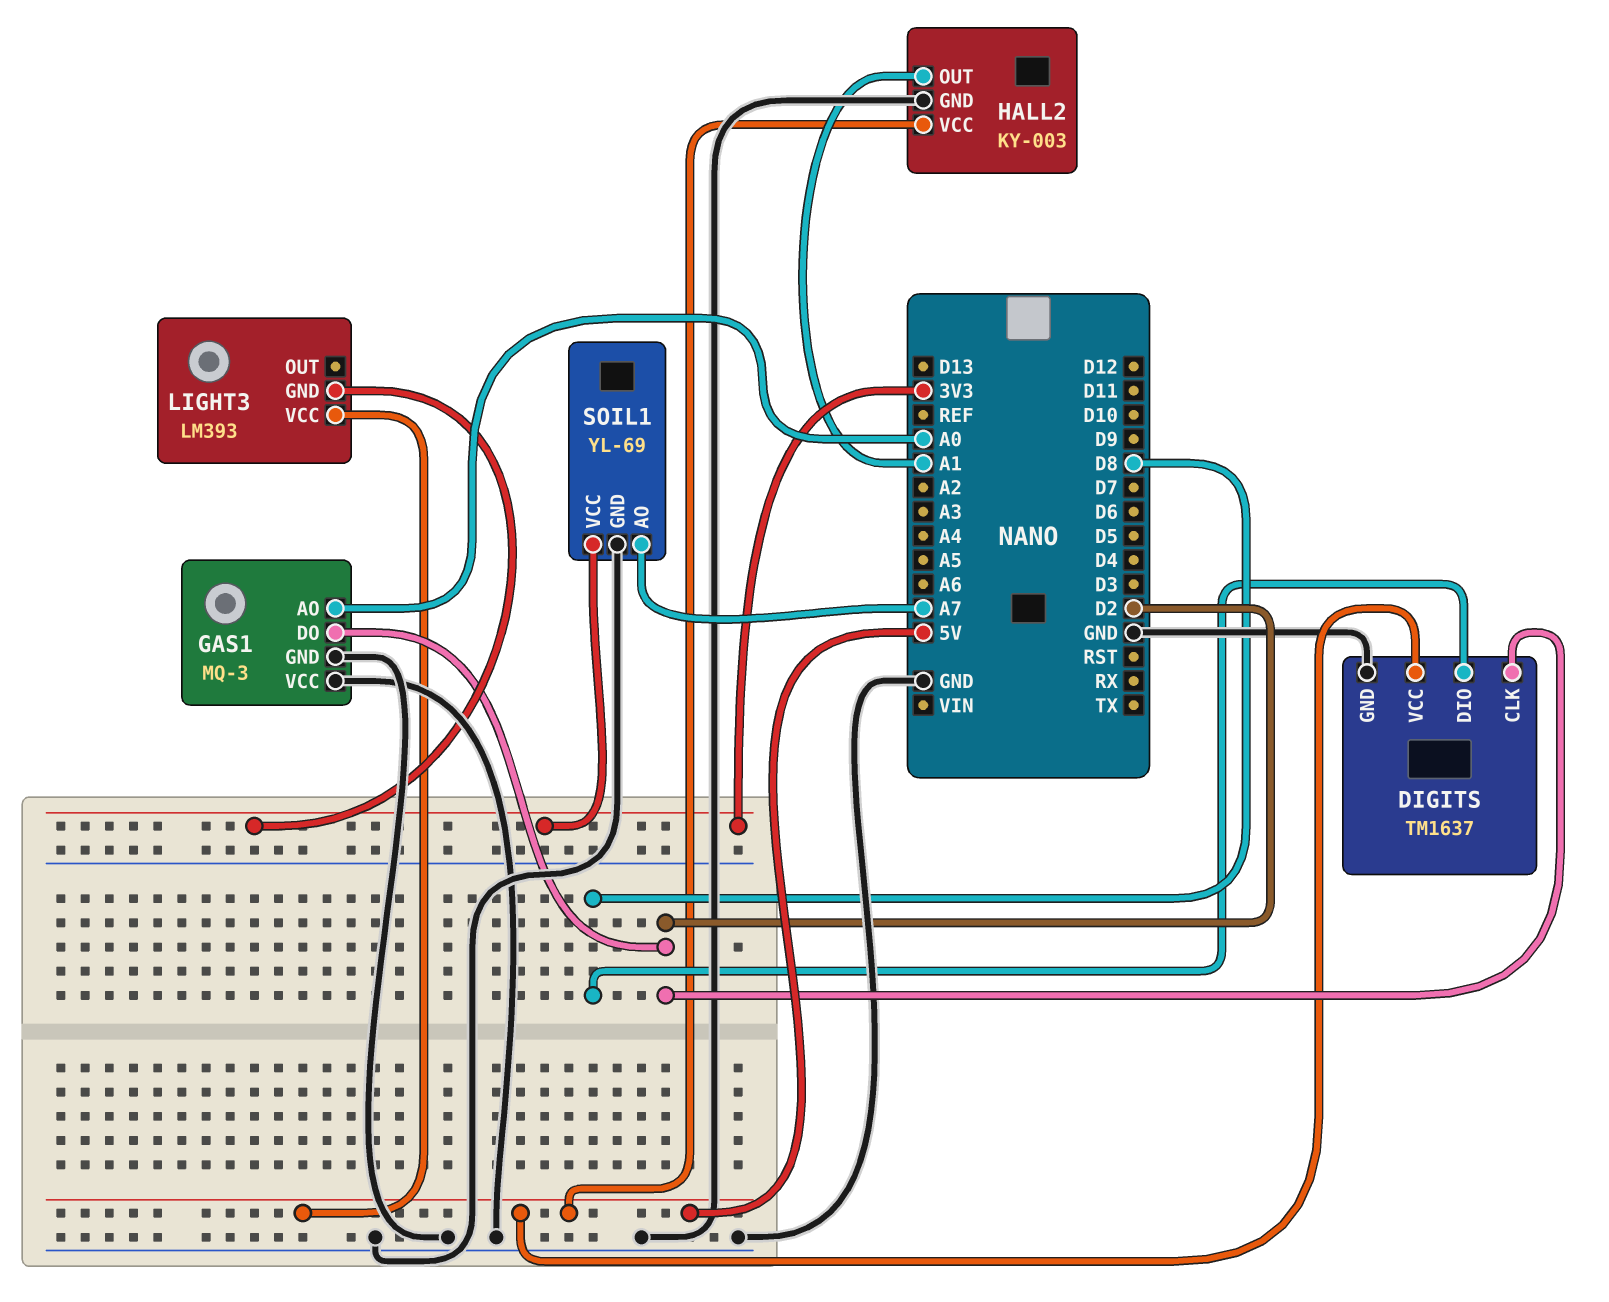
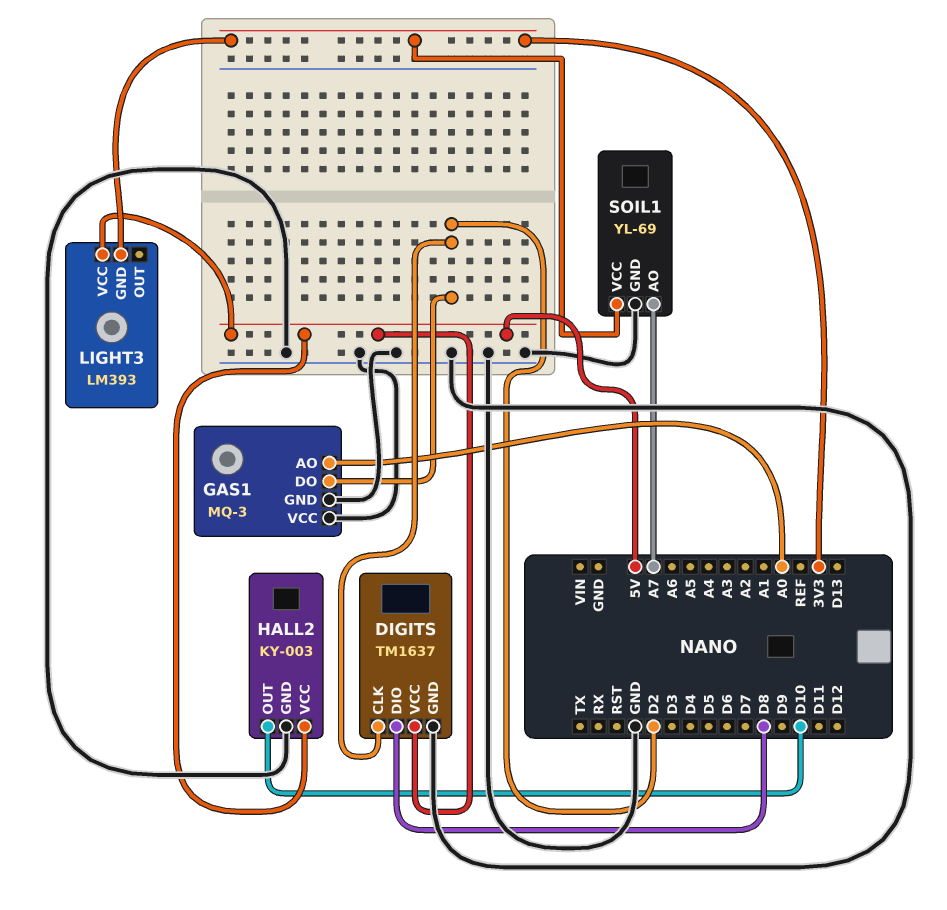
HALL2 pin OUT: A1 -> D10

